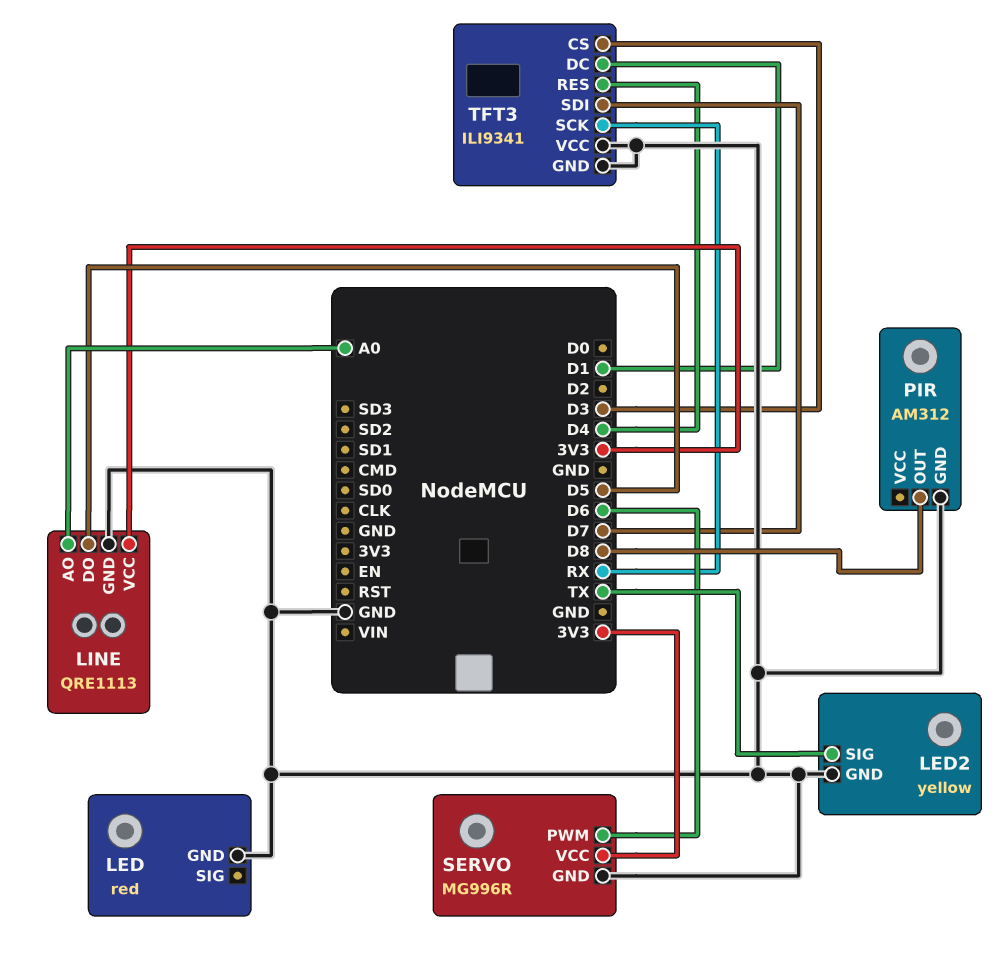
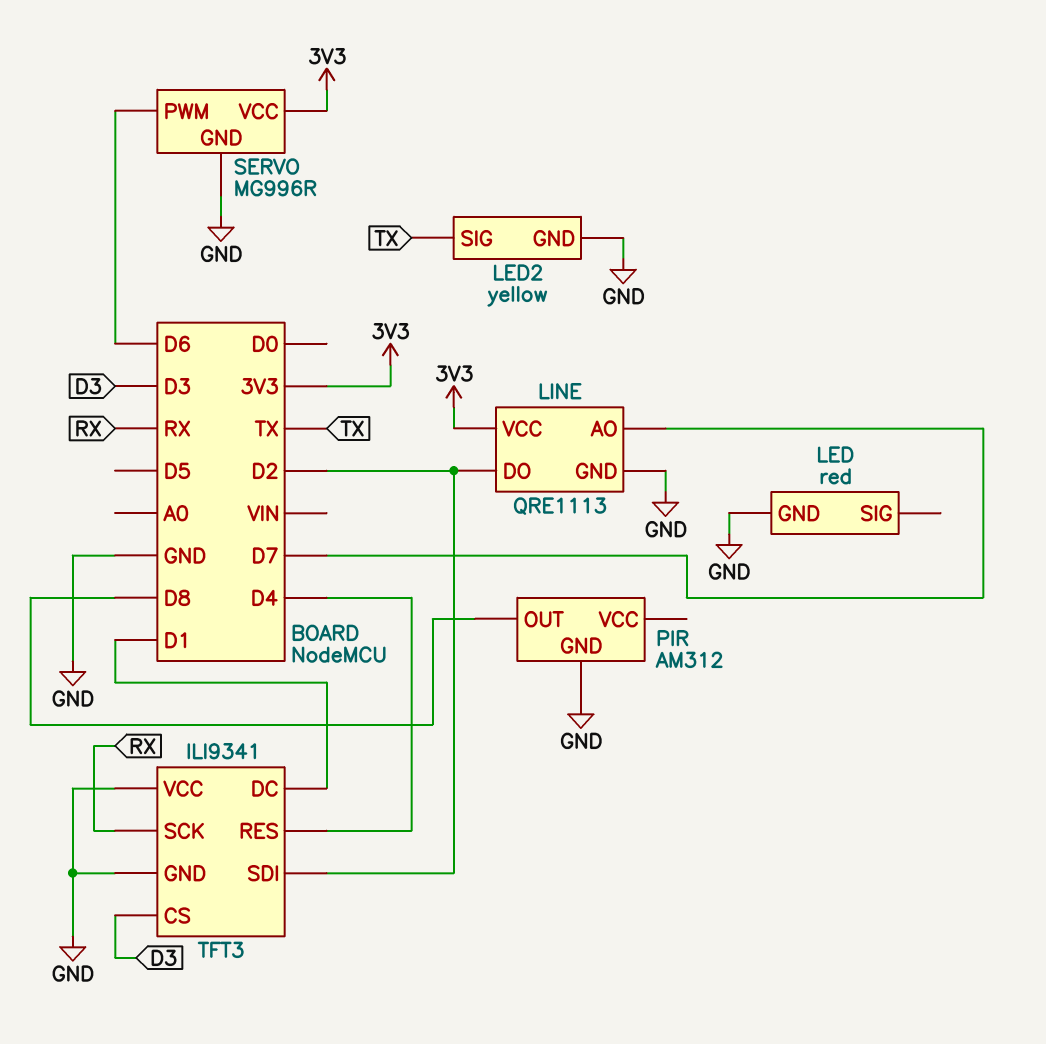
LINE pin AO: A0 -> D7
LINE pin DO: D5 -> D2
TFT3 pin SDI: D7 -> D2

